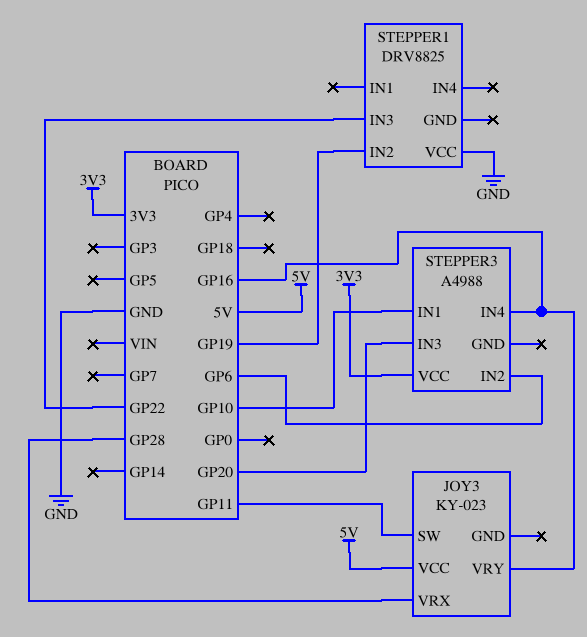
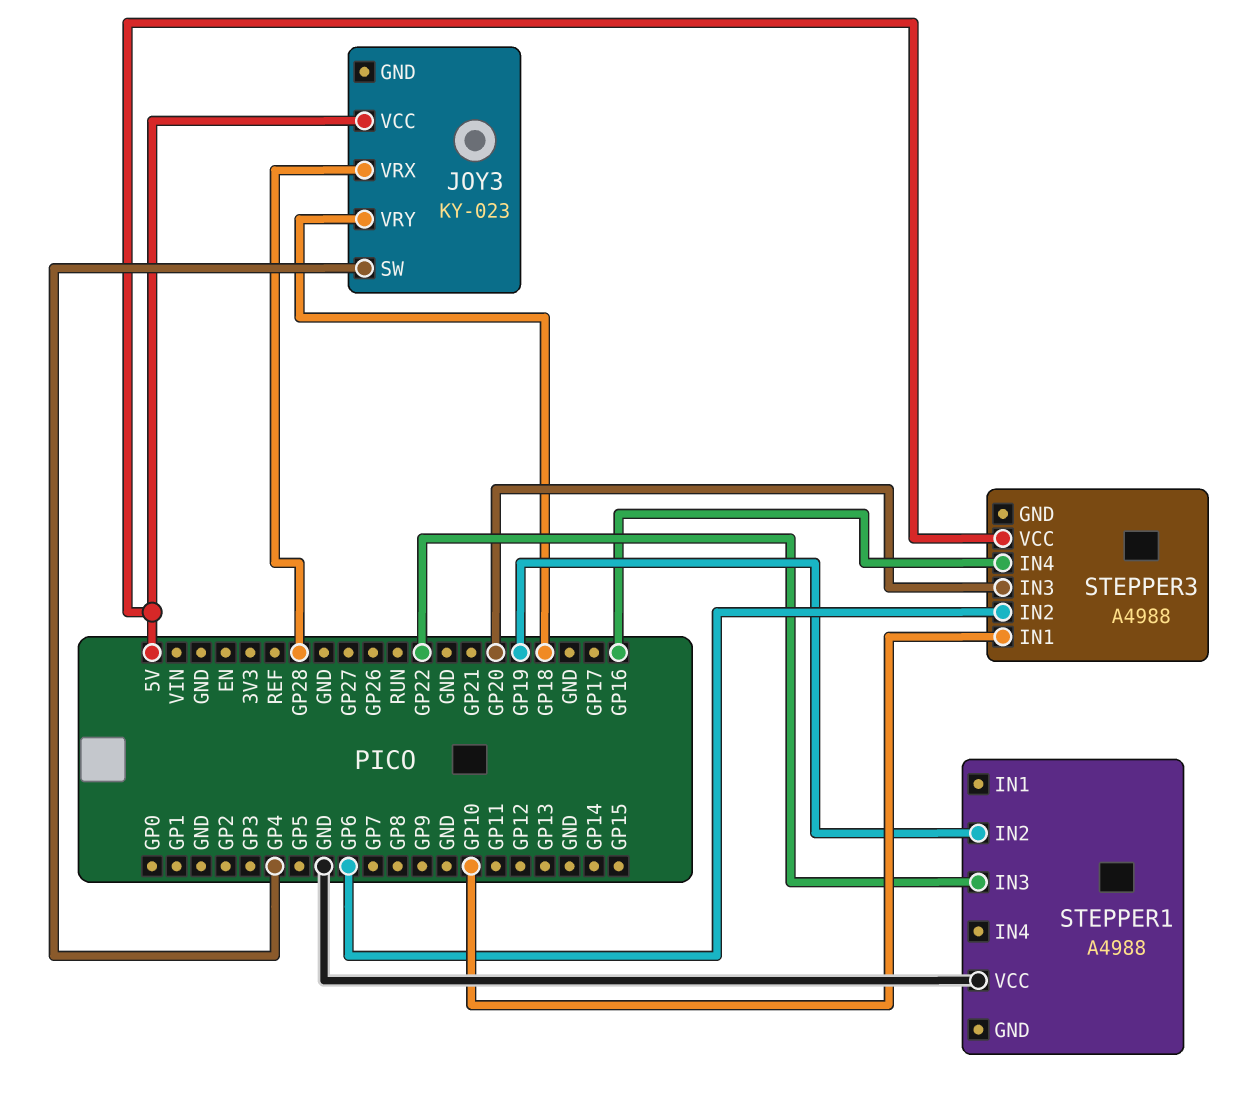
JOY3 pin SW: GP11 -> GP4
JOY3 pin VRY: GP16 -> GP18
STEPPER1: DRV8825 -> A4988
STEPPER3 pin VCC: 3V3 -> 5V

